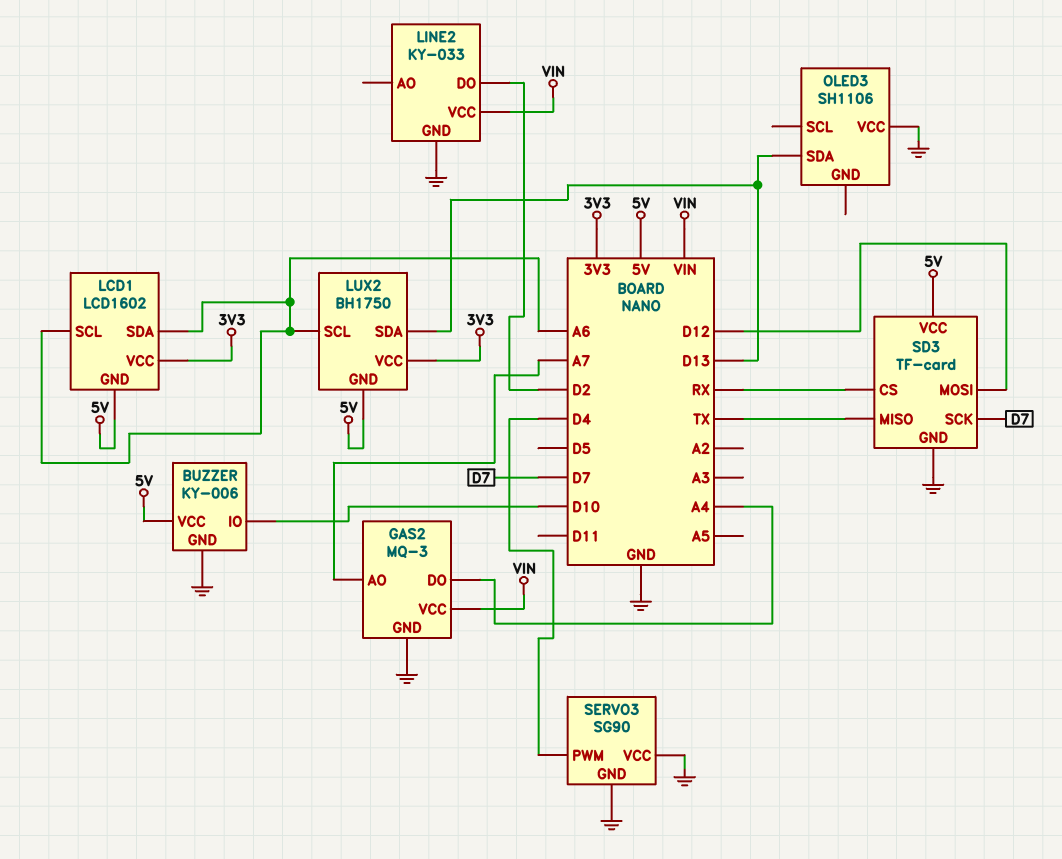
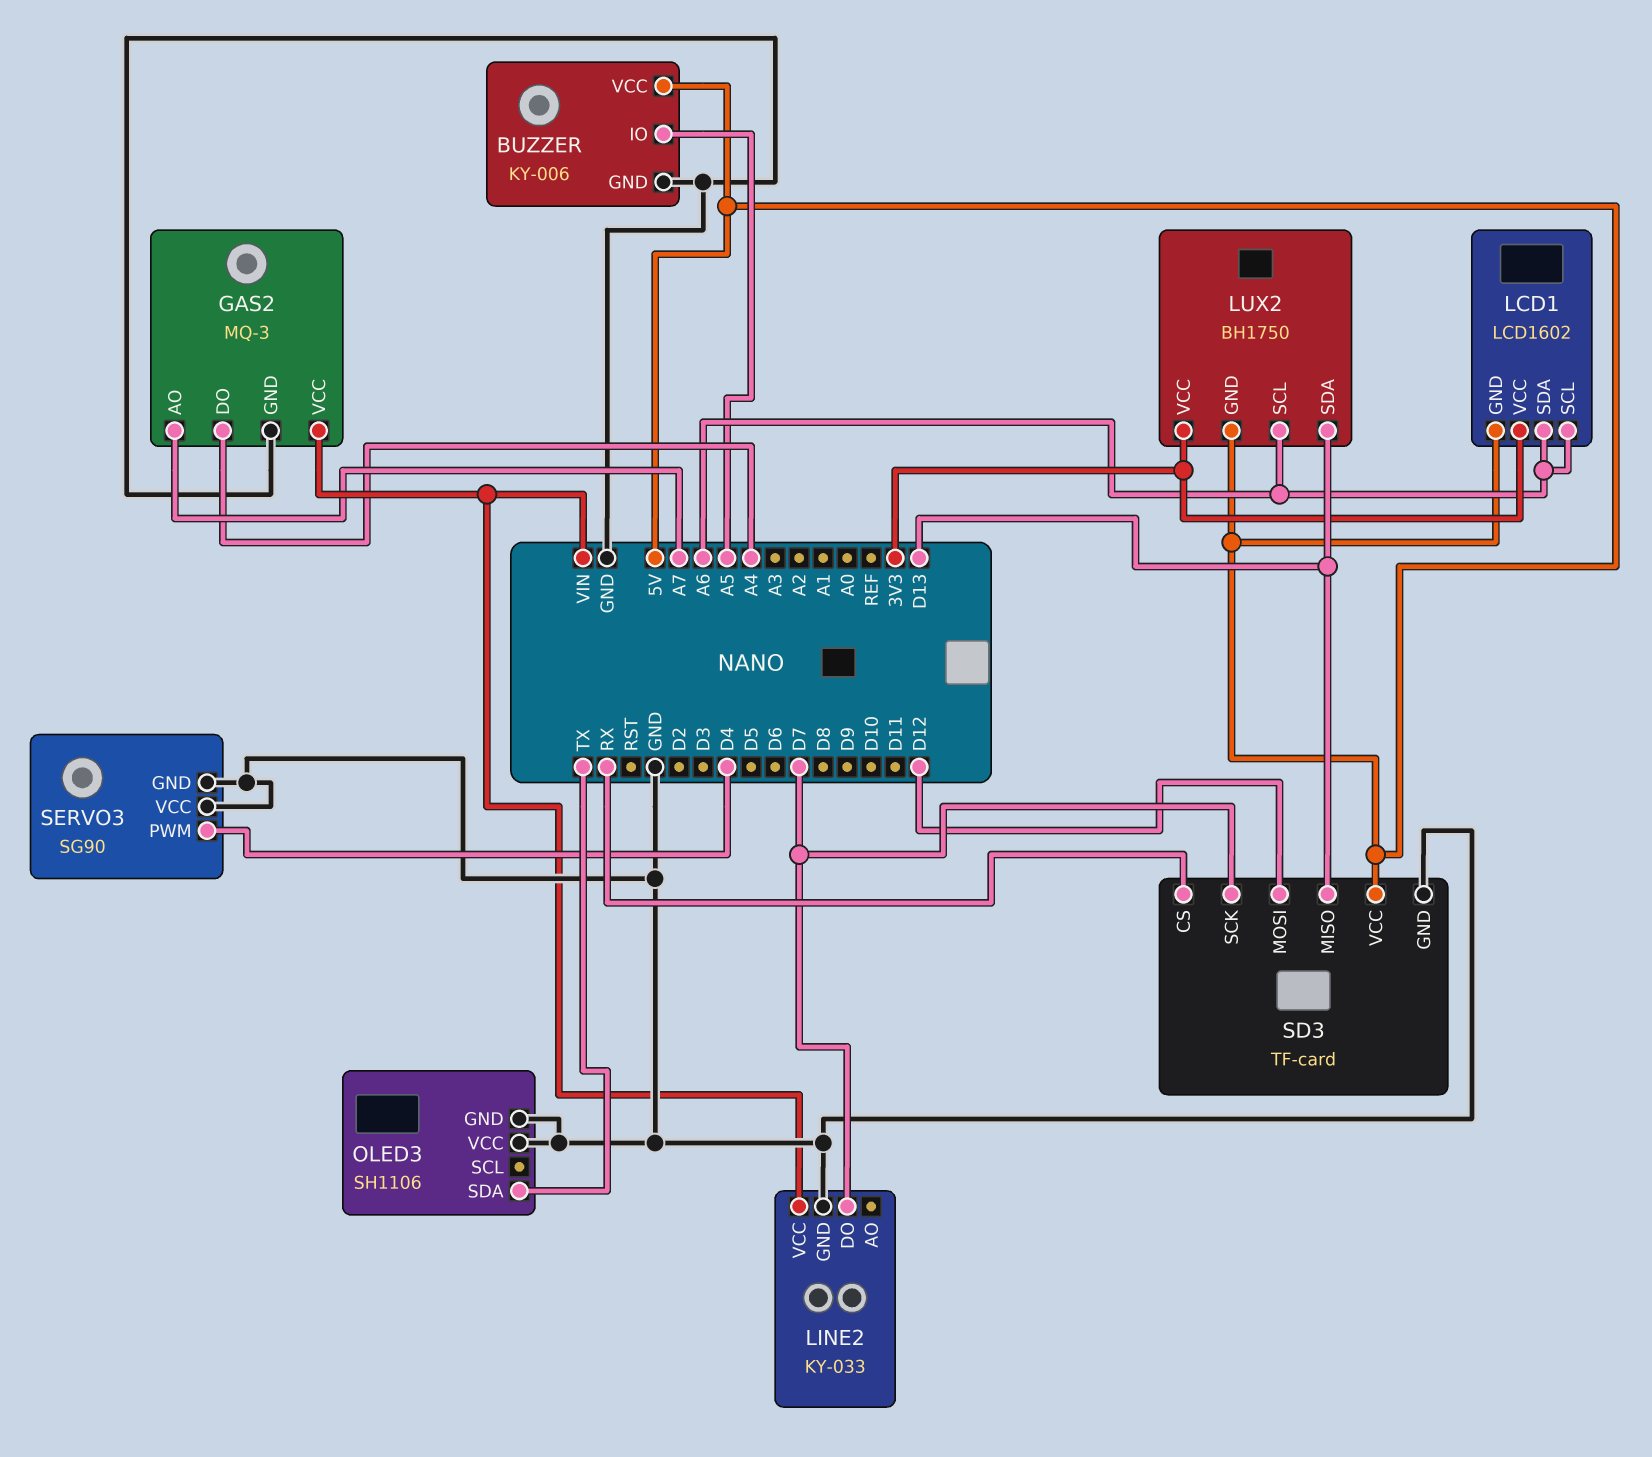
BUZZER pin IO: D10 -> A5
LINE2 pin DO: D2 -> D7
OLED3 pin GND: none -> GND
OLED3 pin SDA: D13 -> TX
SD3 pin MISO: TX -> D13

